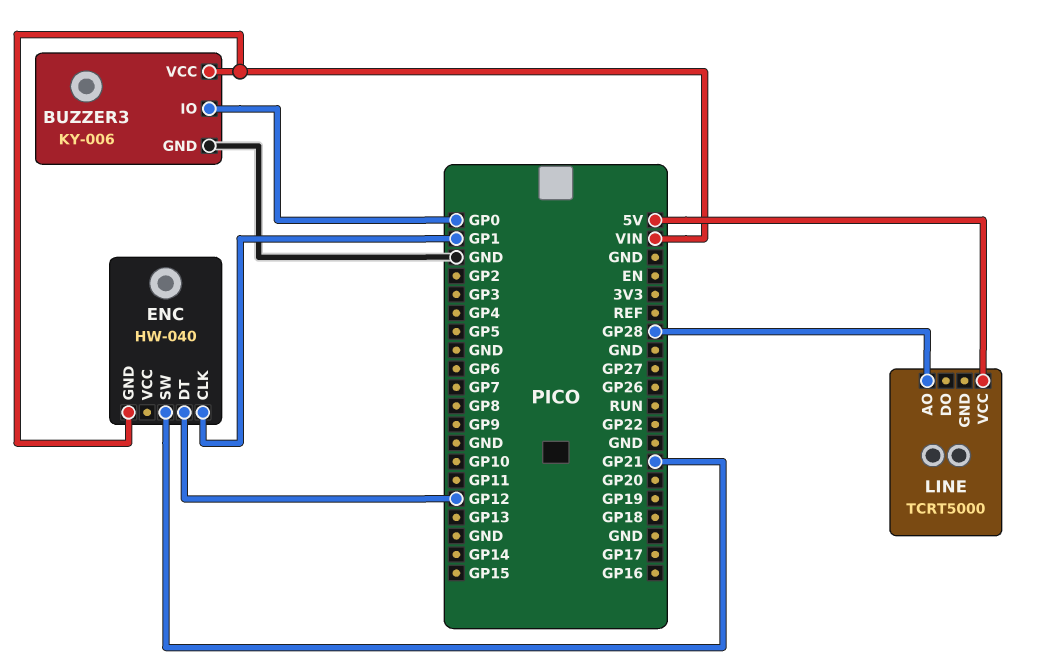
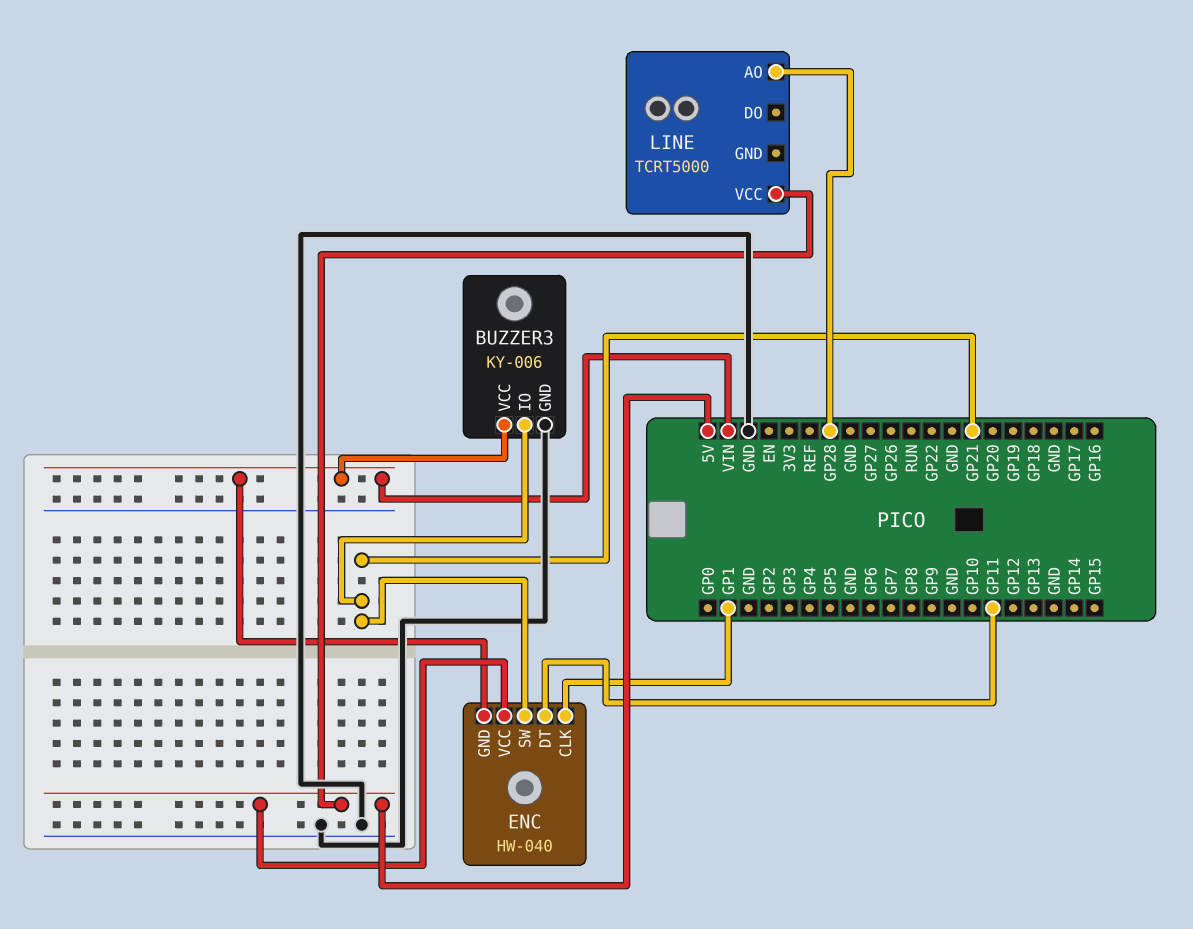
BUZZER3 pin IO: GP0 -> GP21
ENC pin DT: GP12 -> GP11
ENC pin VCC: none -> 5V

